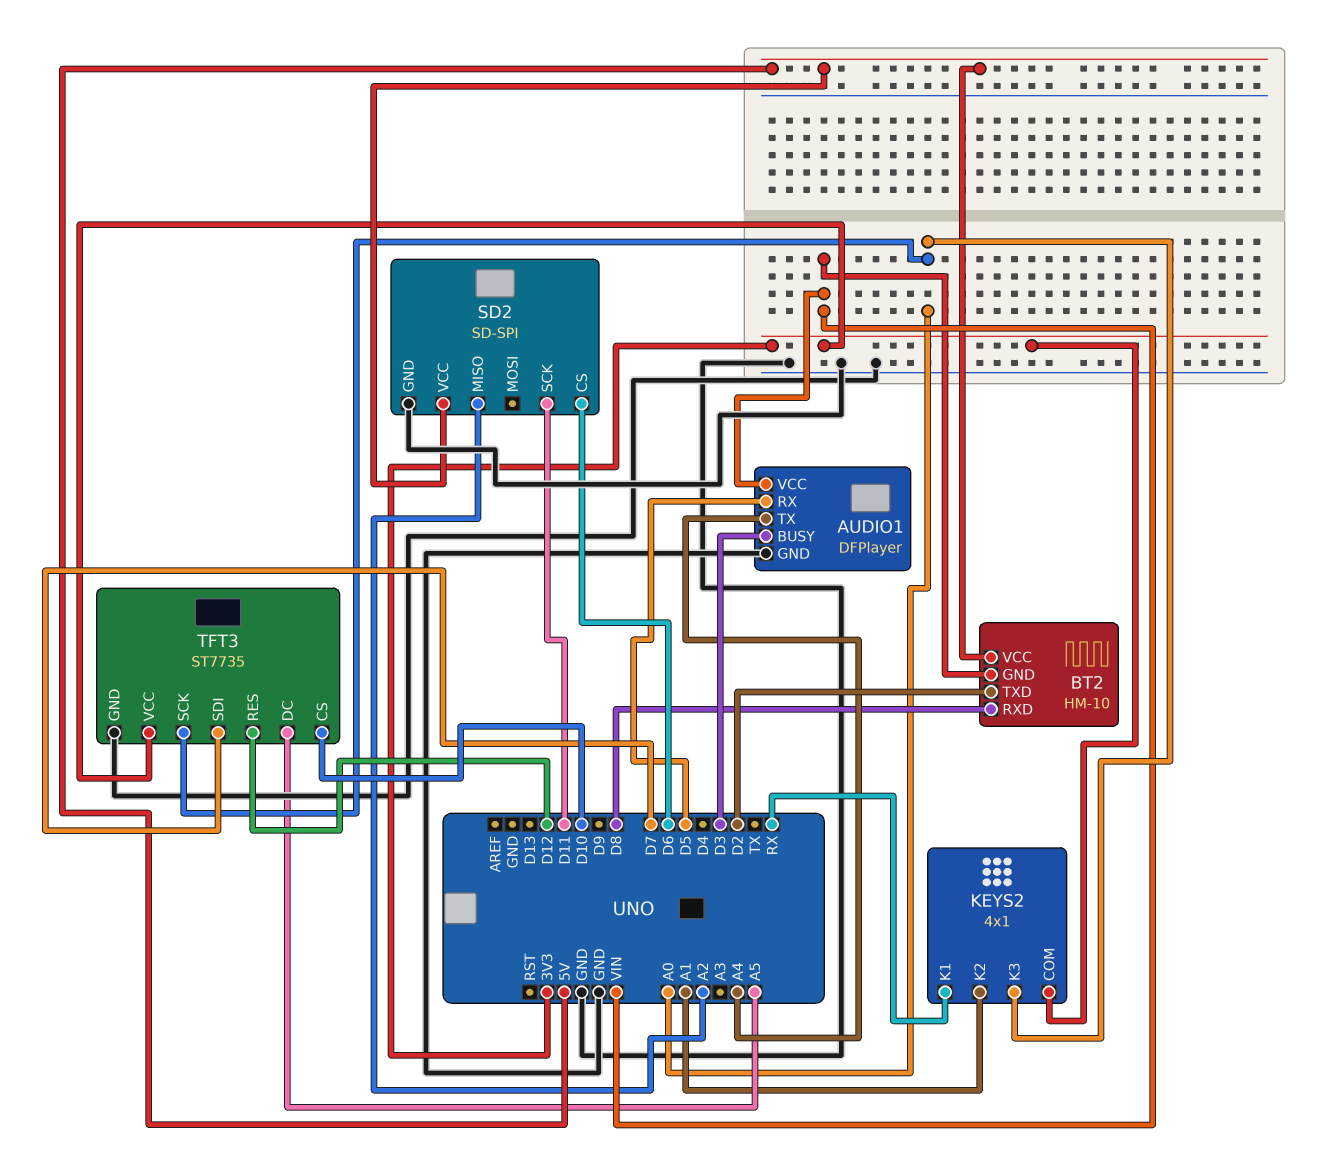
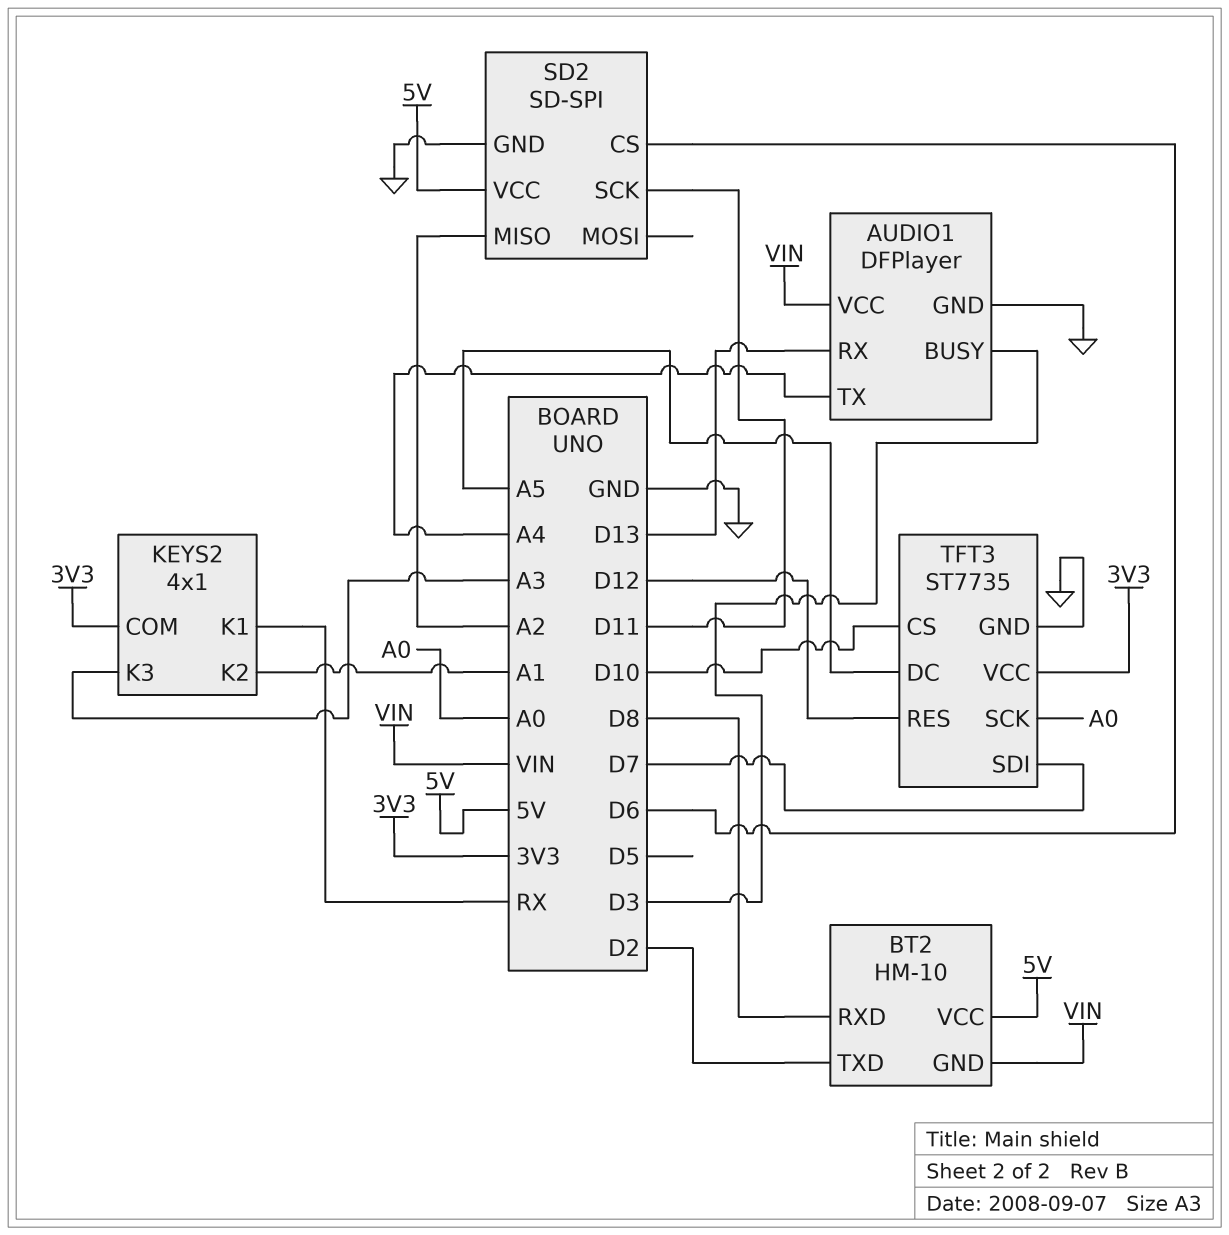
AUDIO1 pin RX: D5 -> D13
KEYS2 pin K3: A0 -> A3

